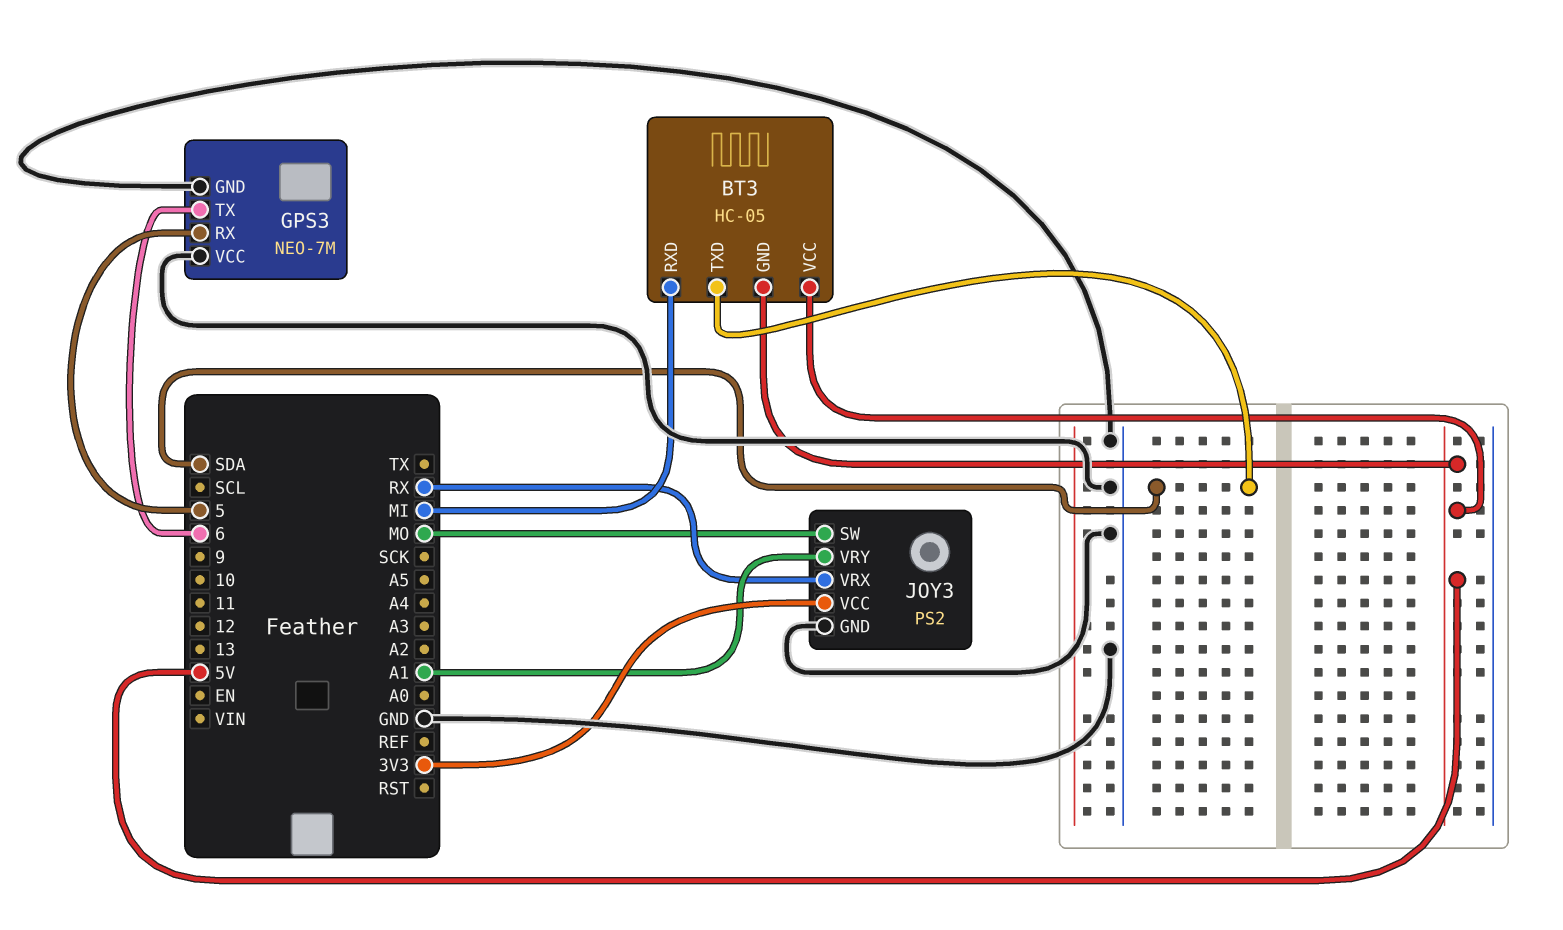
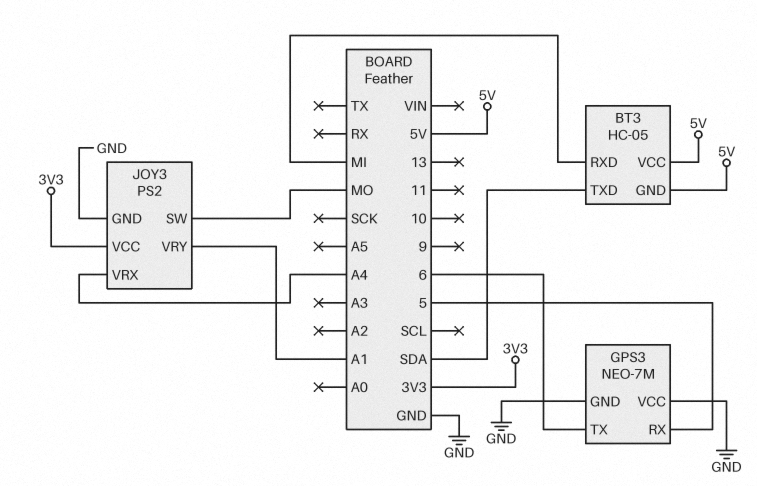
JOY3 pin VRX: RX -> A4

